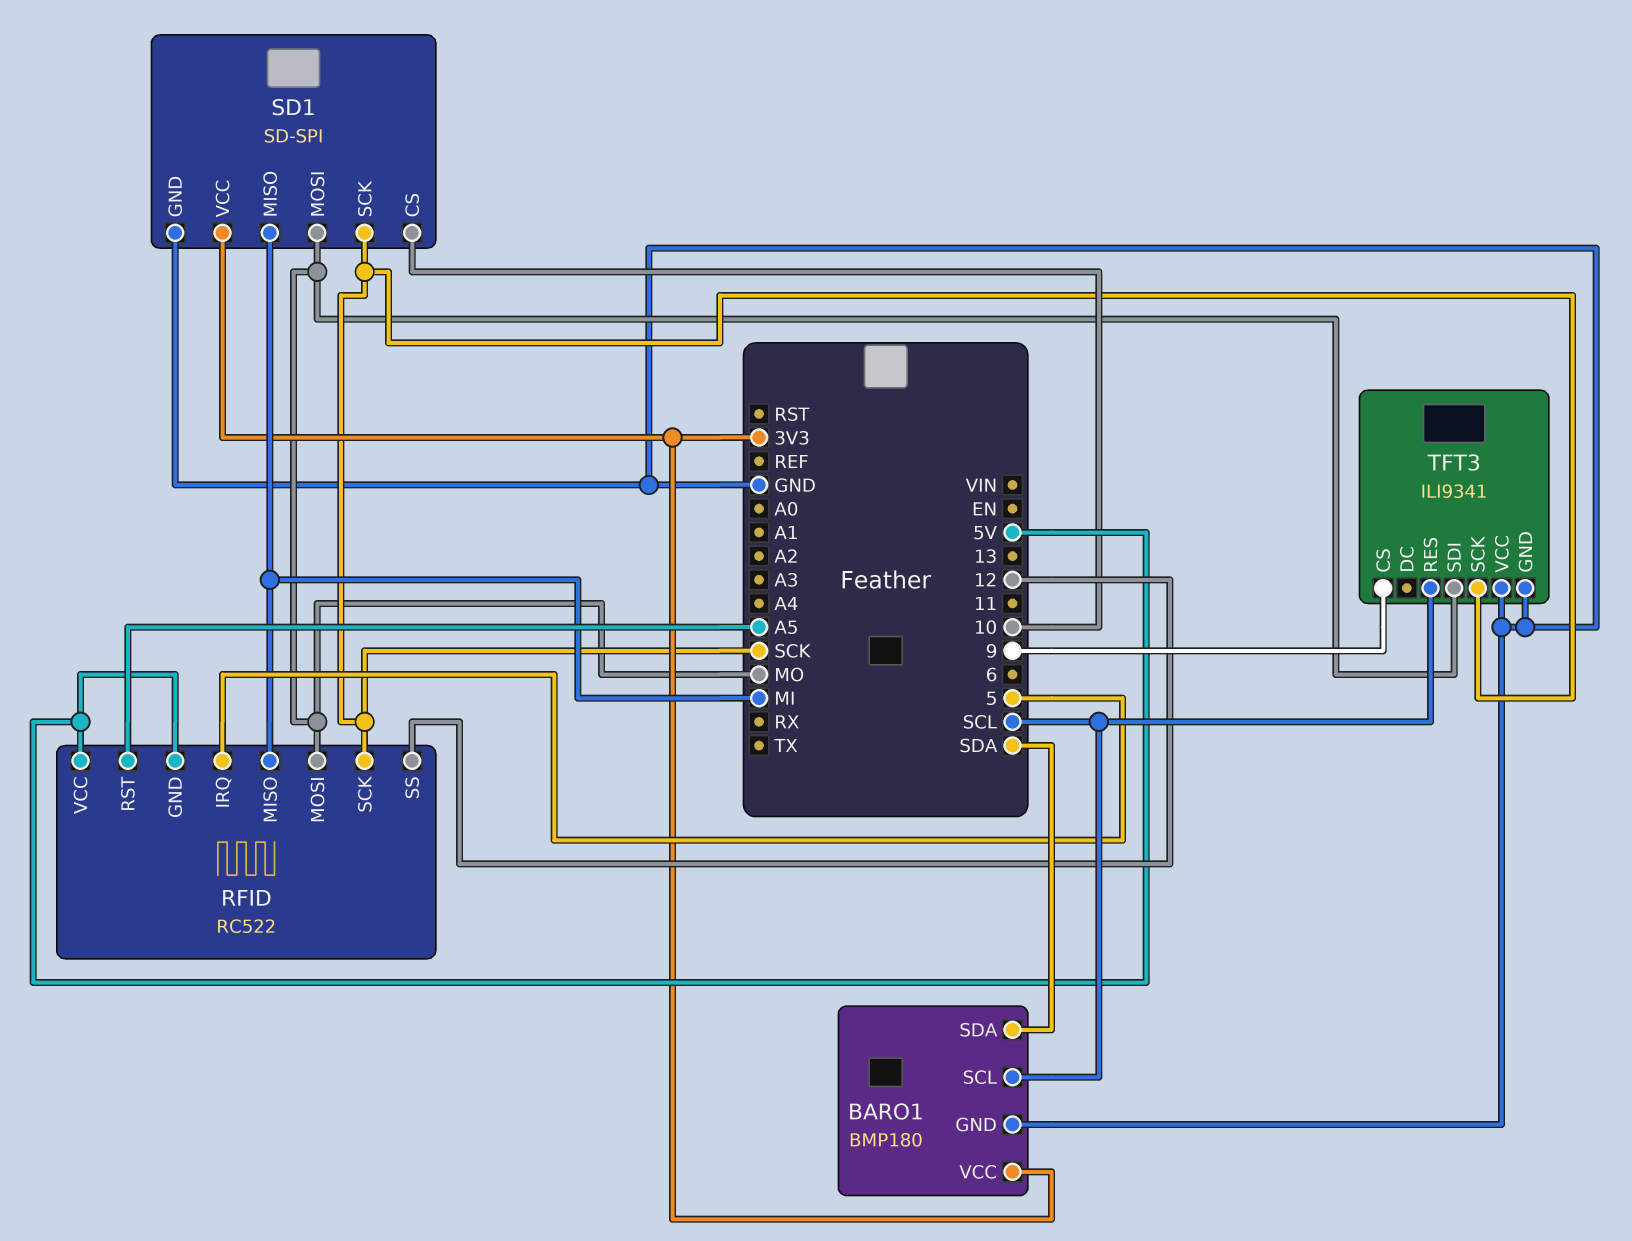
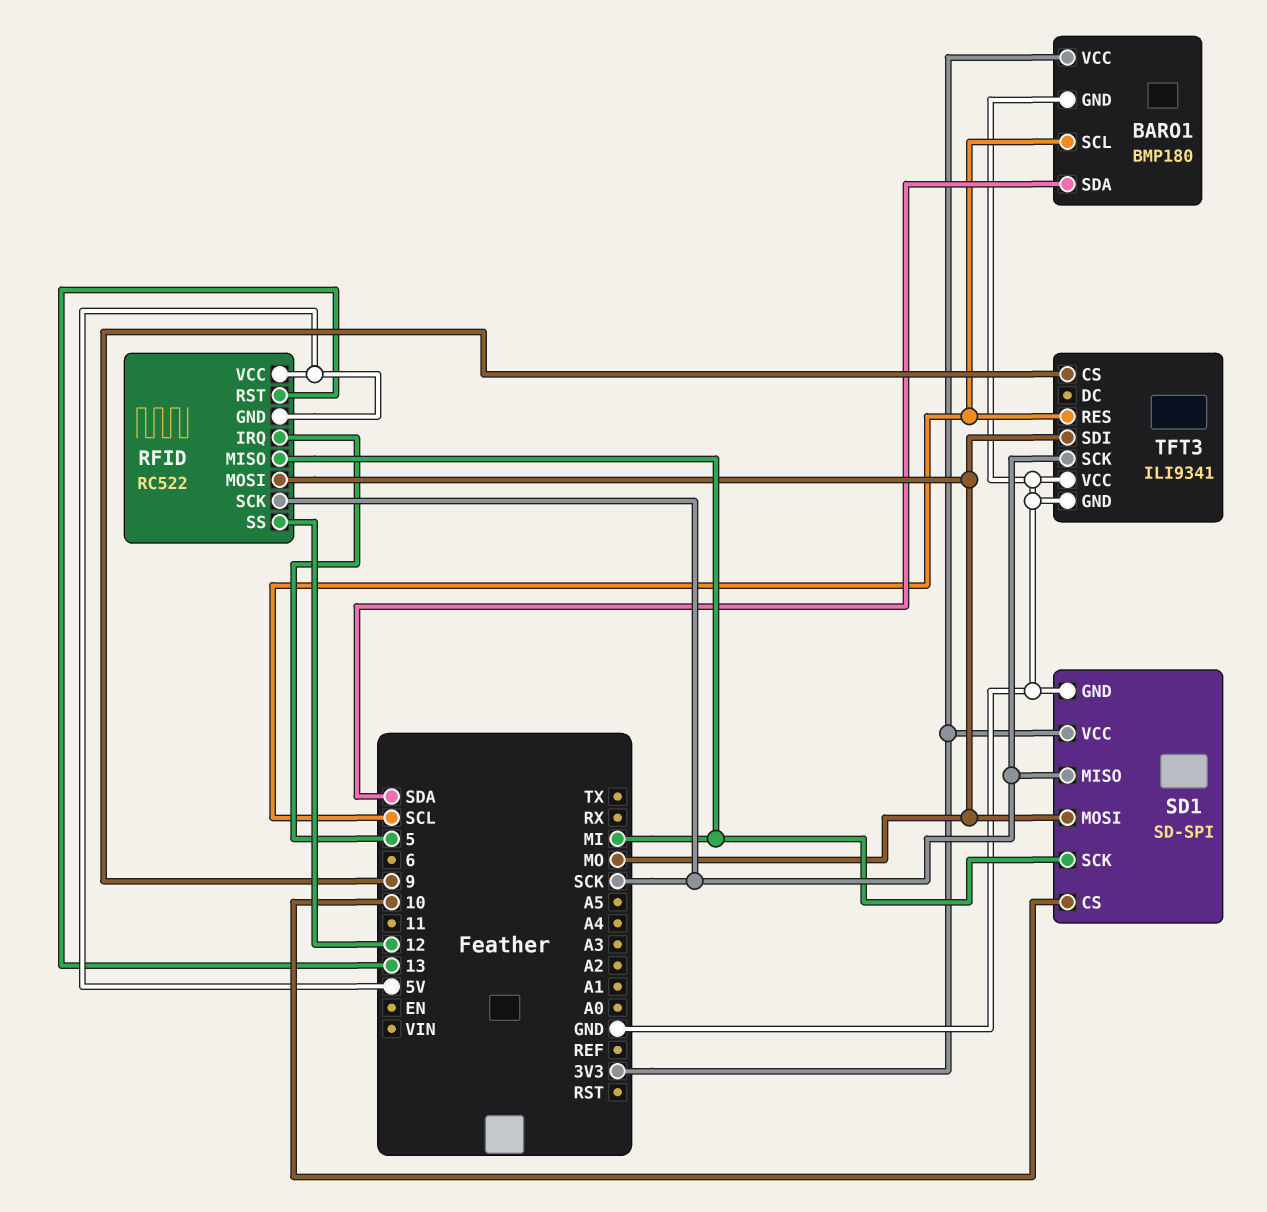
RFID pin RST: A5 -> 13
SD1 pin MISO: MI -> SCK
SD1 pin SCK: SCK -> MI

